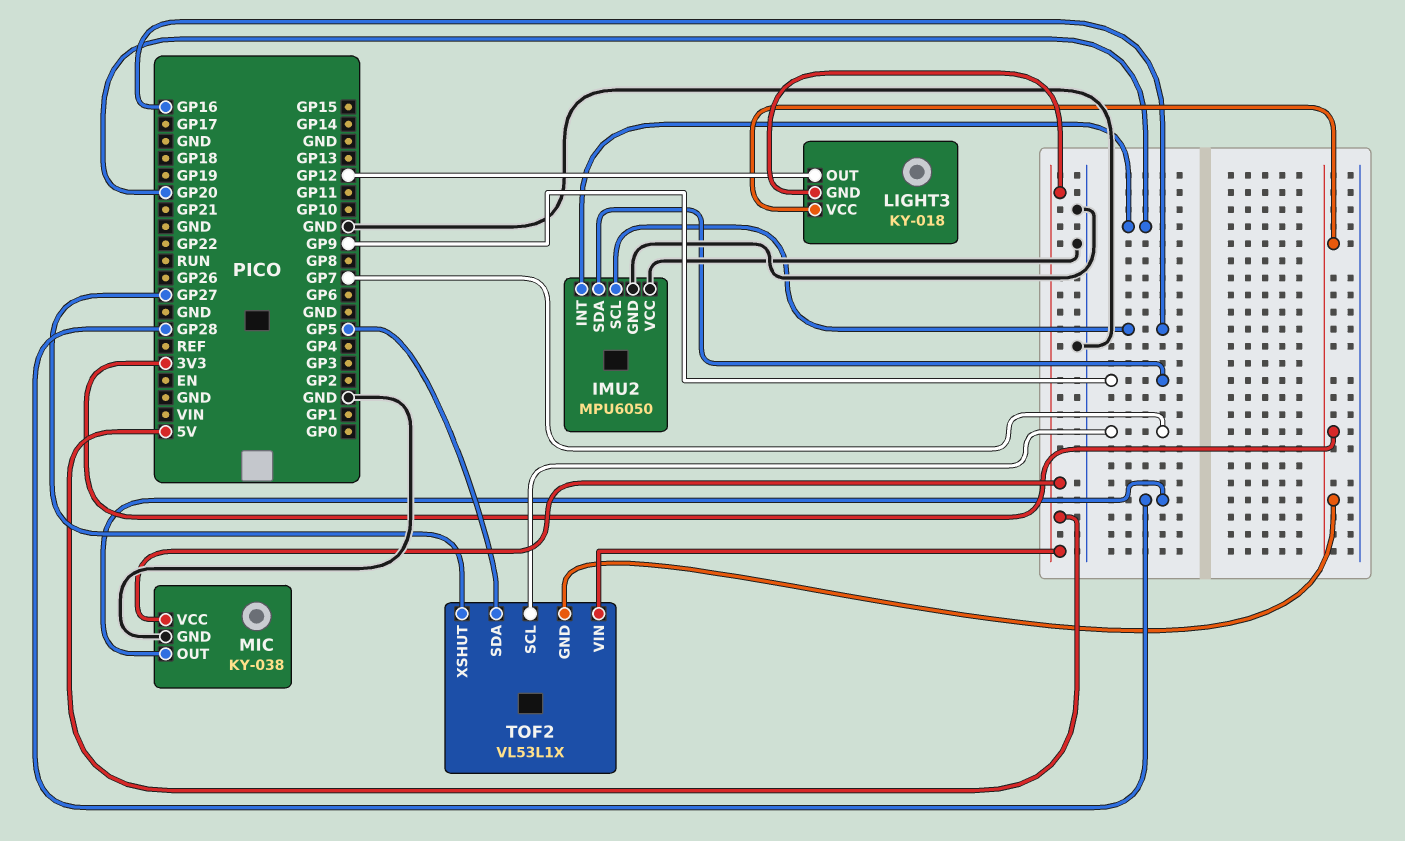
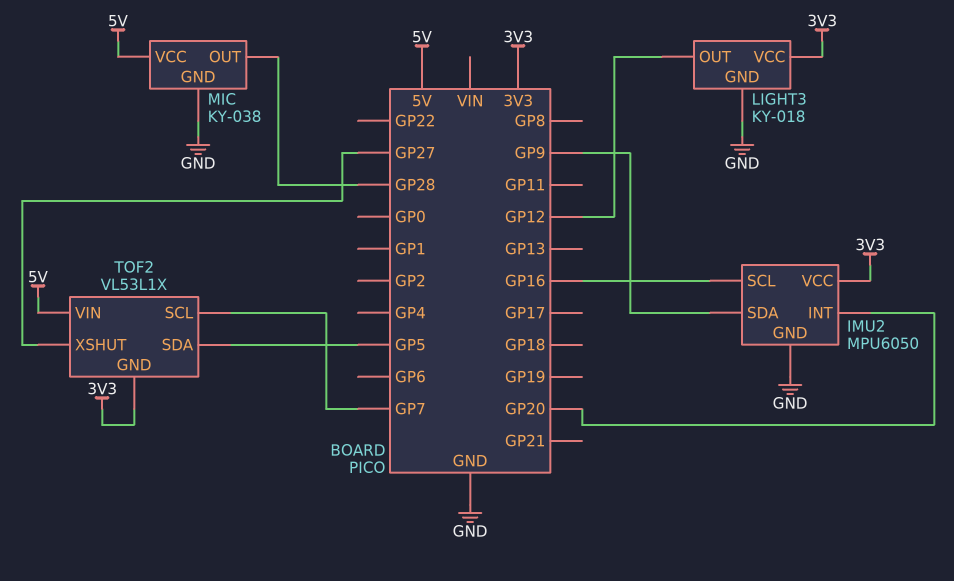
IMU2 pin VCC: GND -> 3V3
LIGHT3 pin GND: 5V -> GND

